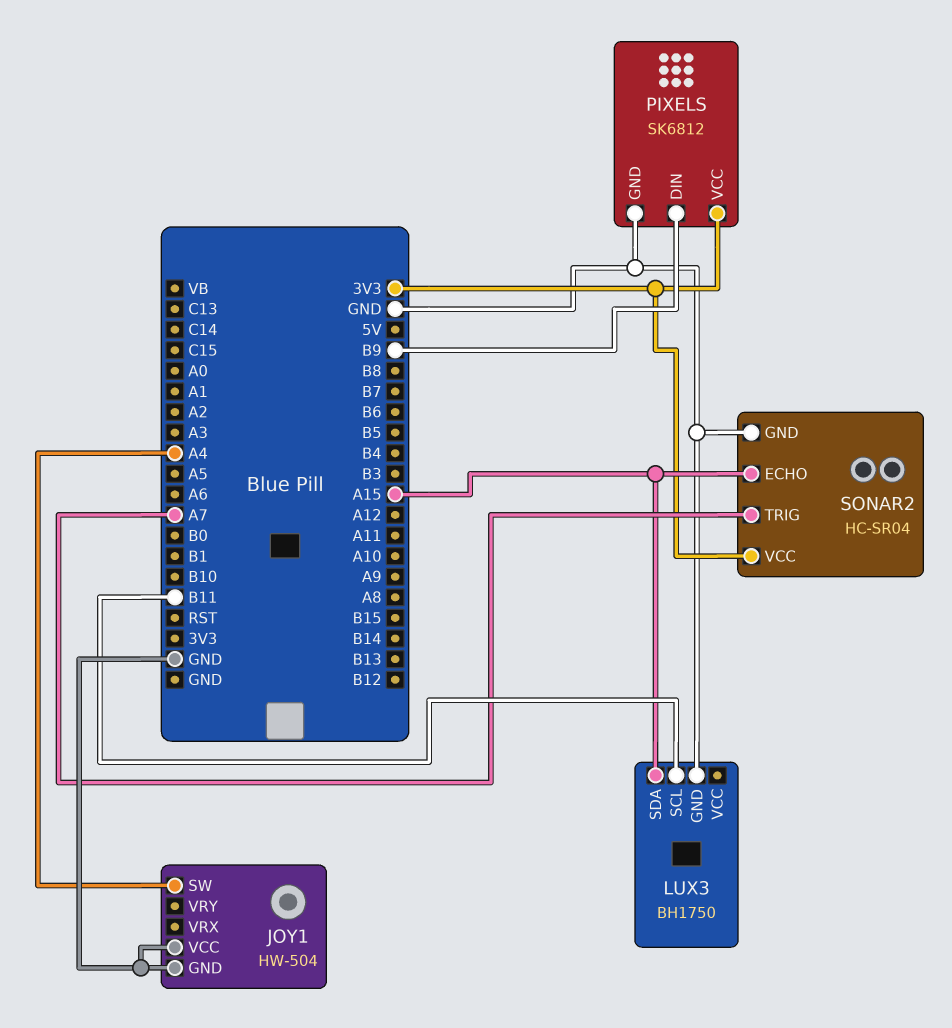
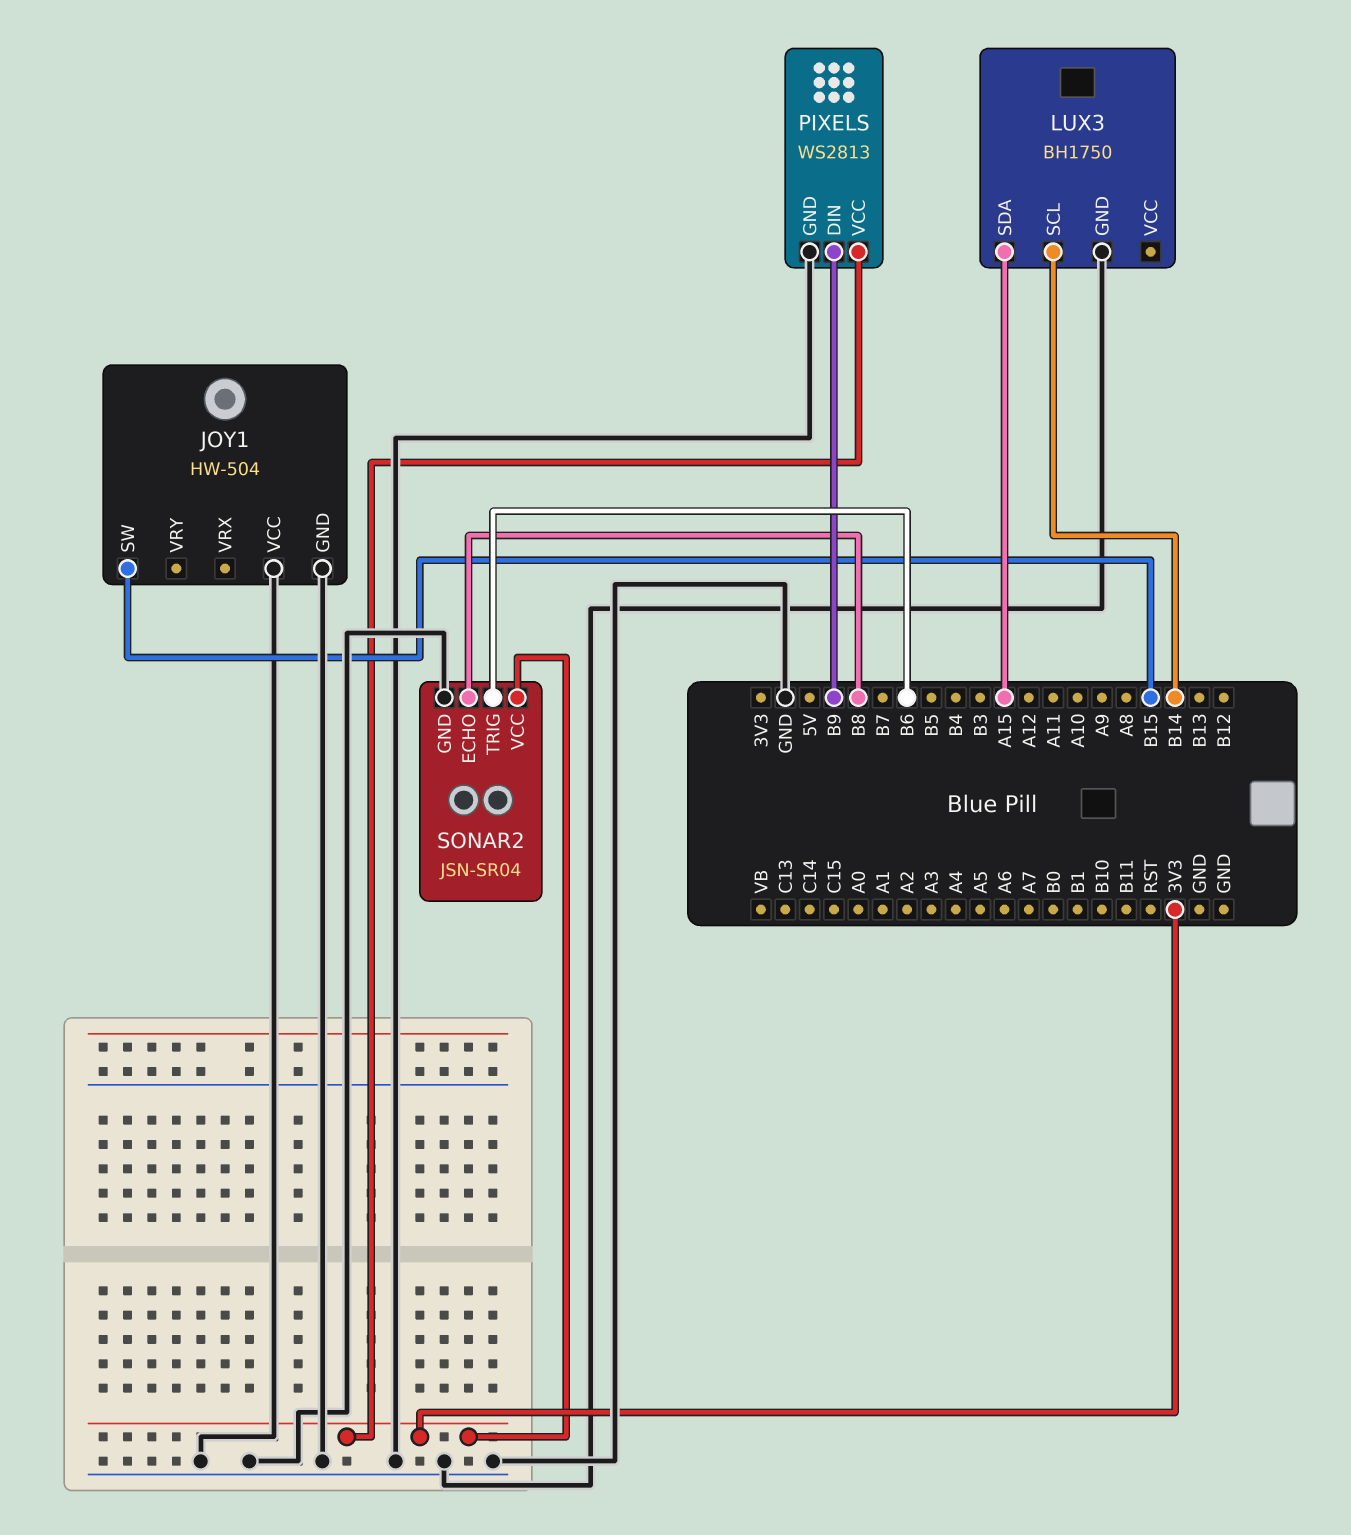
JOY1 pin SW: A4 -> B15
LUX3 pin SCL: B11 -> B14
PIXELS: SK6812 -> WS2813
SONAR2: HC-SR04 -> JSN-SR04
SONAR2 pin ECHO: A15 -> B8
SONAR2 pin TRIG: A7 -> B6

